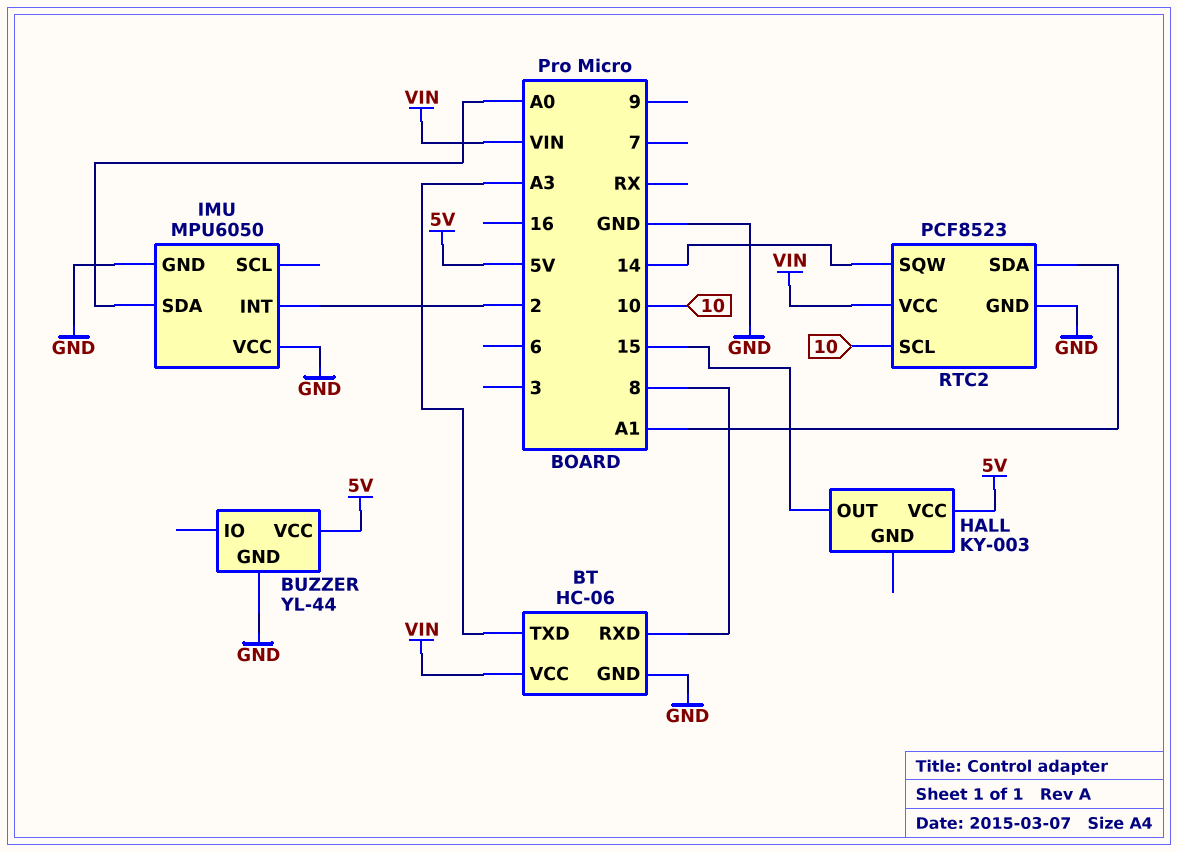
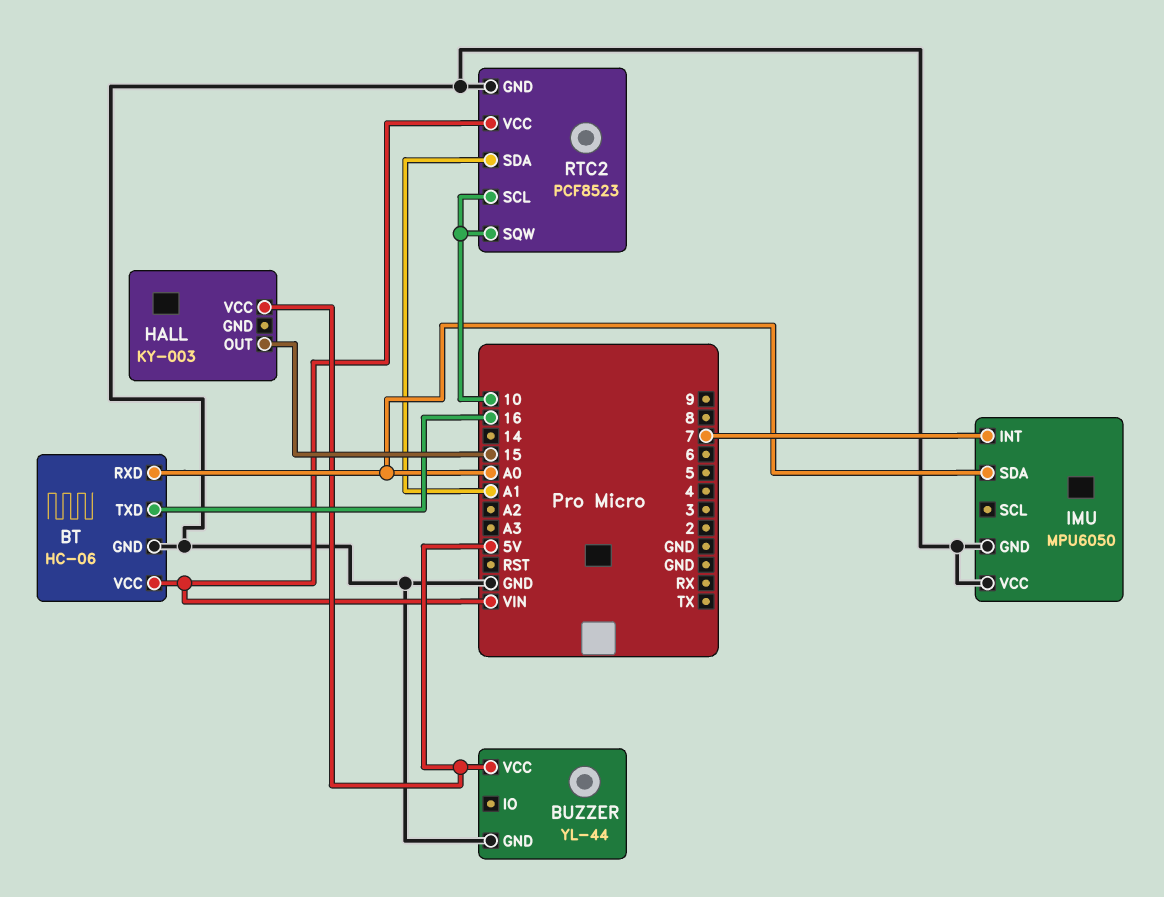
BT pin RXD: 8 -> A0
BT pin TXD: A3 -> 16
IMU pin INT: 2 -> 7
RTC2 pin SQW: 14 -> 10

